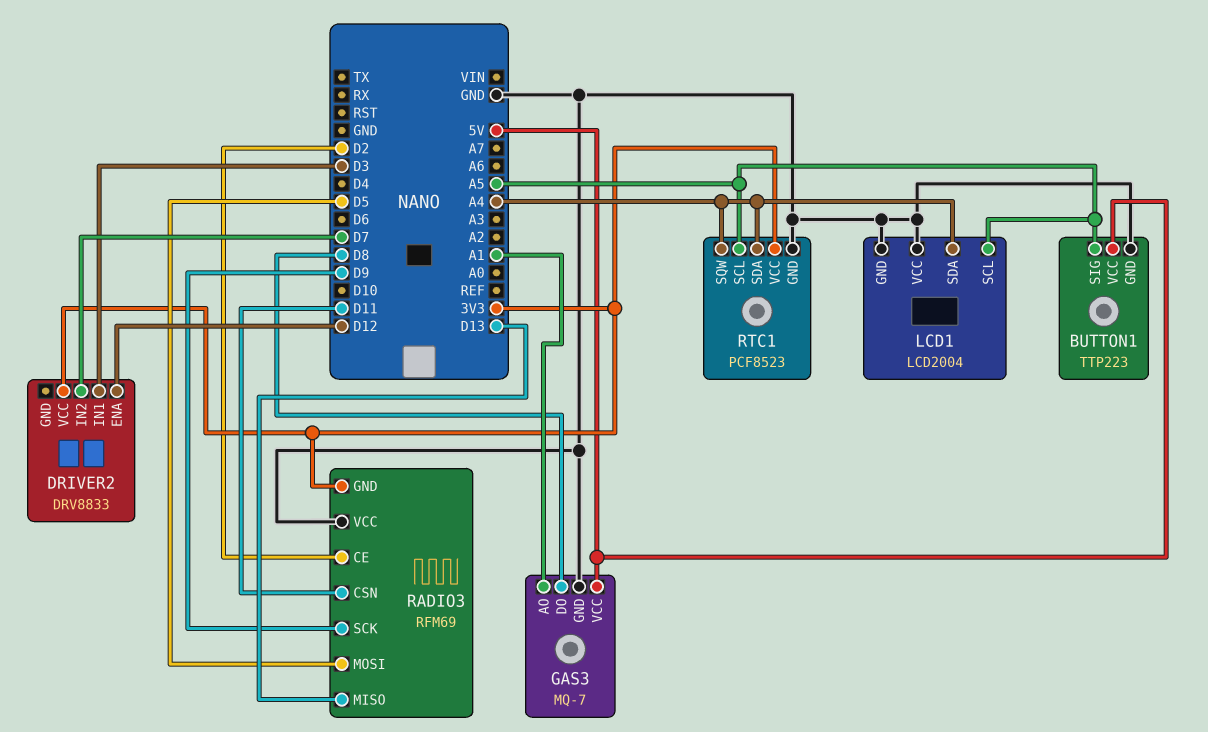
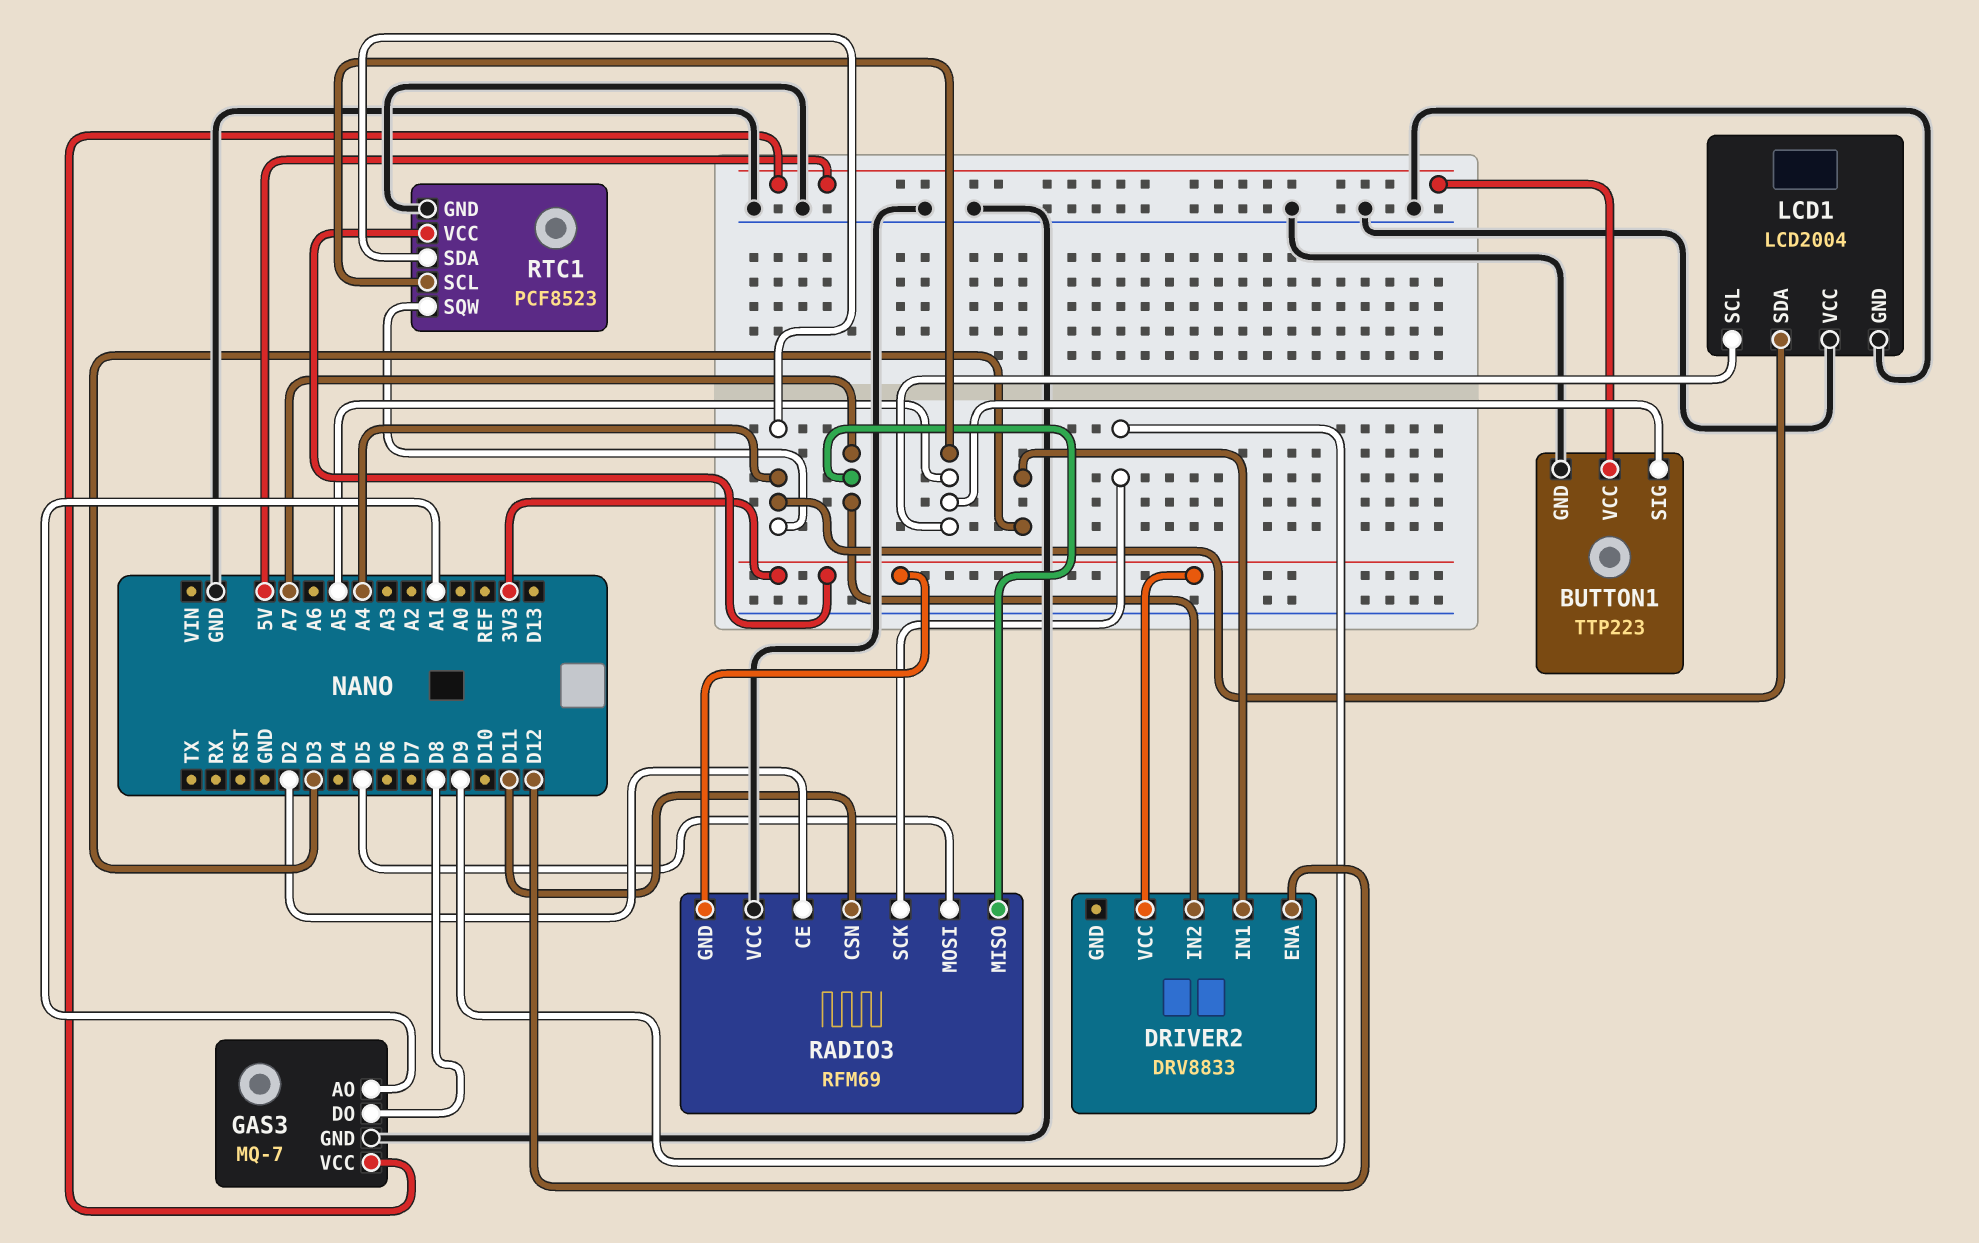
DRIVER2 pin IN2: D7 -> A7
RADIO3 pin MISO: D13 -> A7

